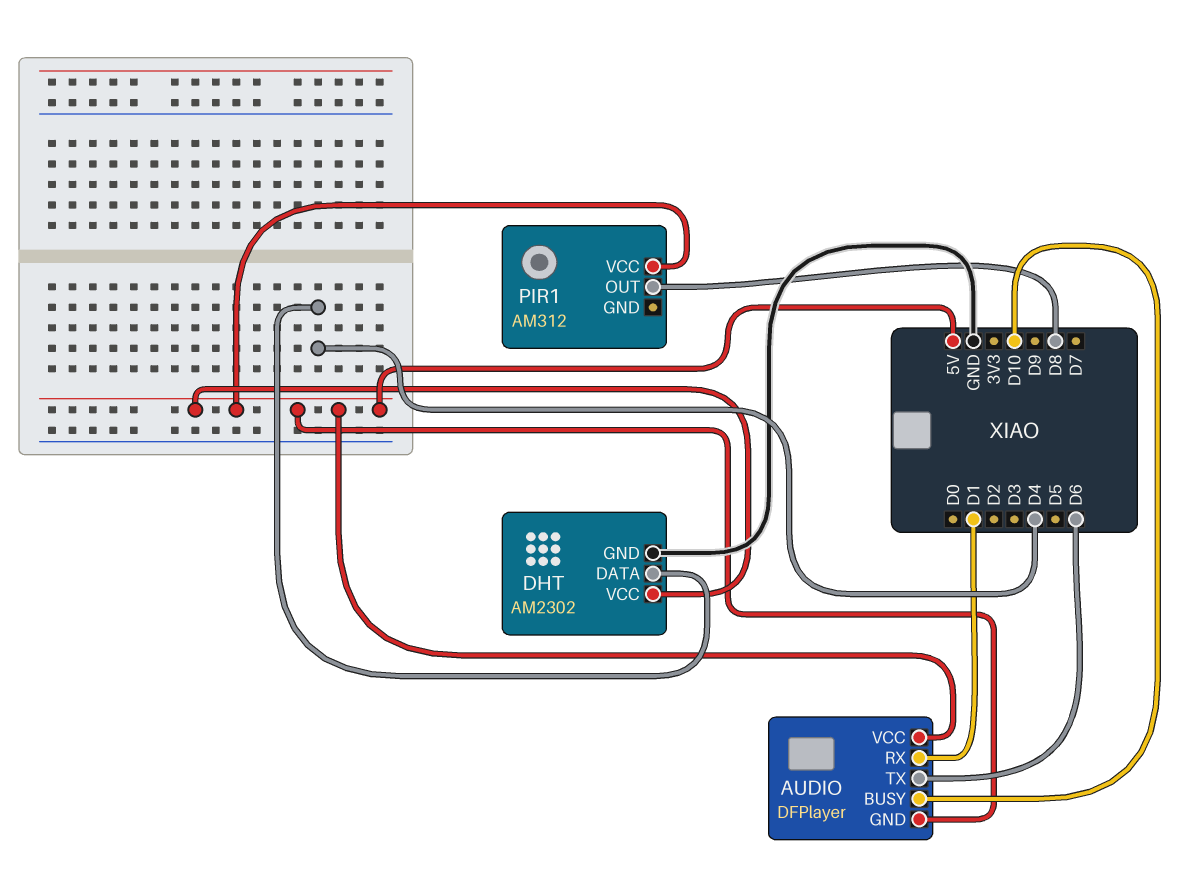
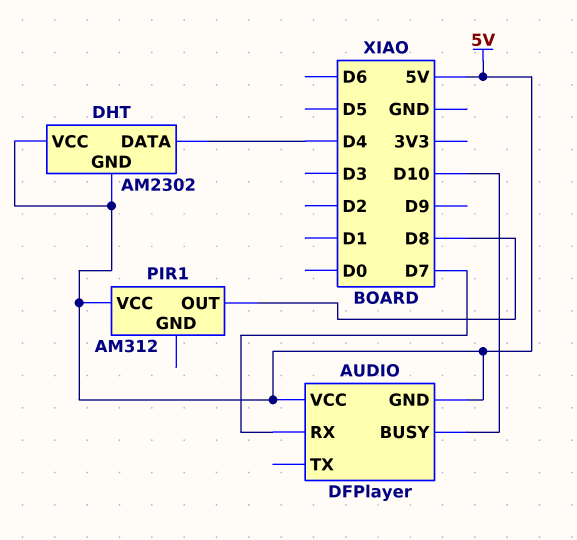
AUDIO pin RX: D1 -> D7
AUDIO pin TX: D6 -> none
DHT pin GND: GND -> 5V

